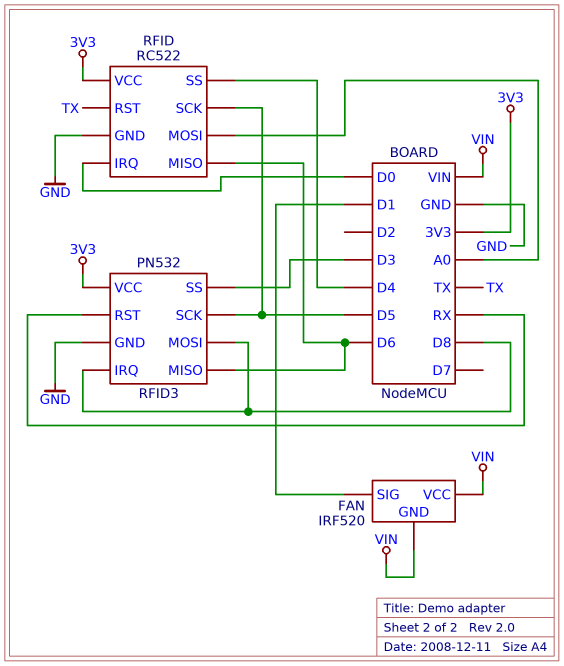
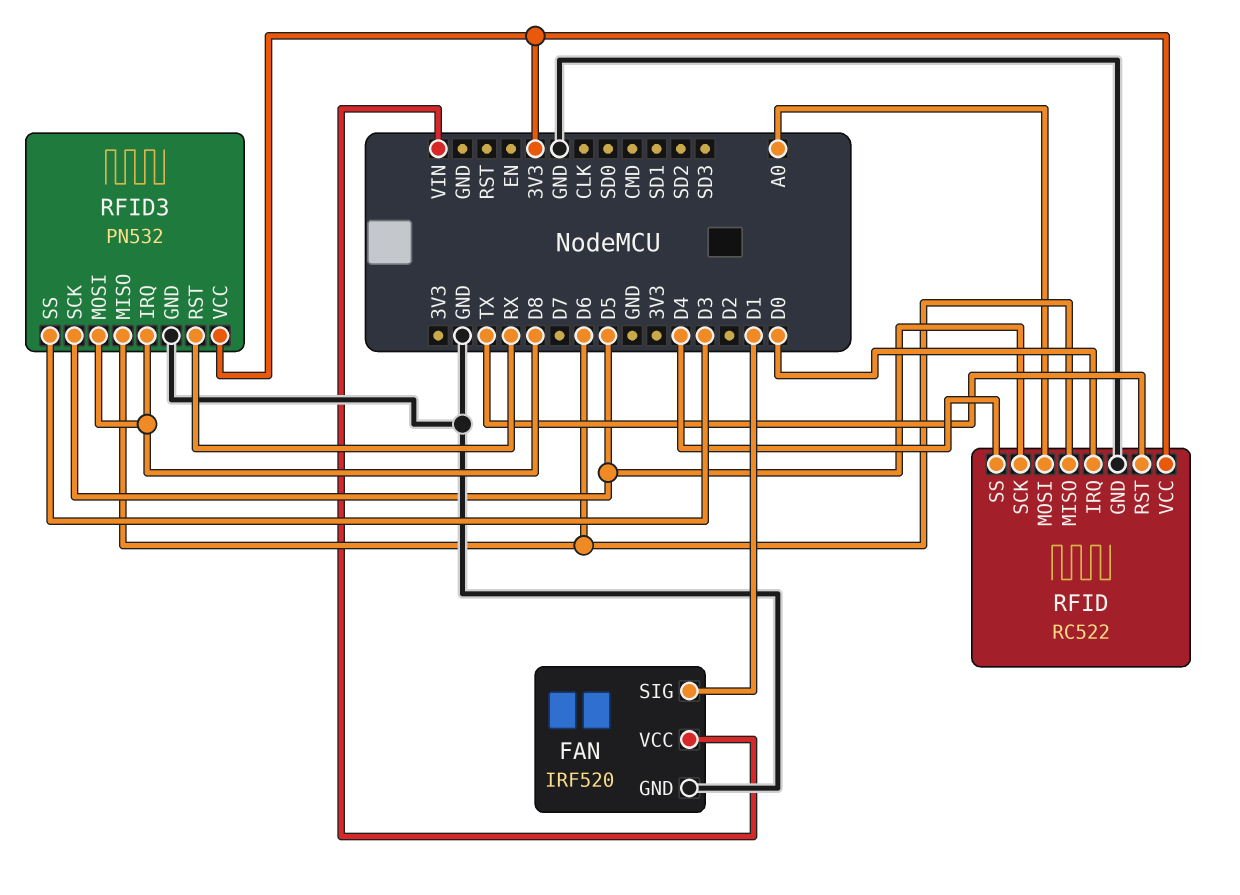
FAN pin GND: VIN -> GND

